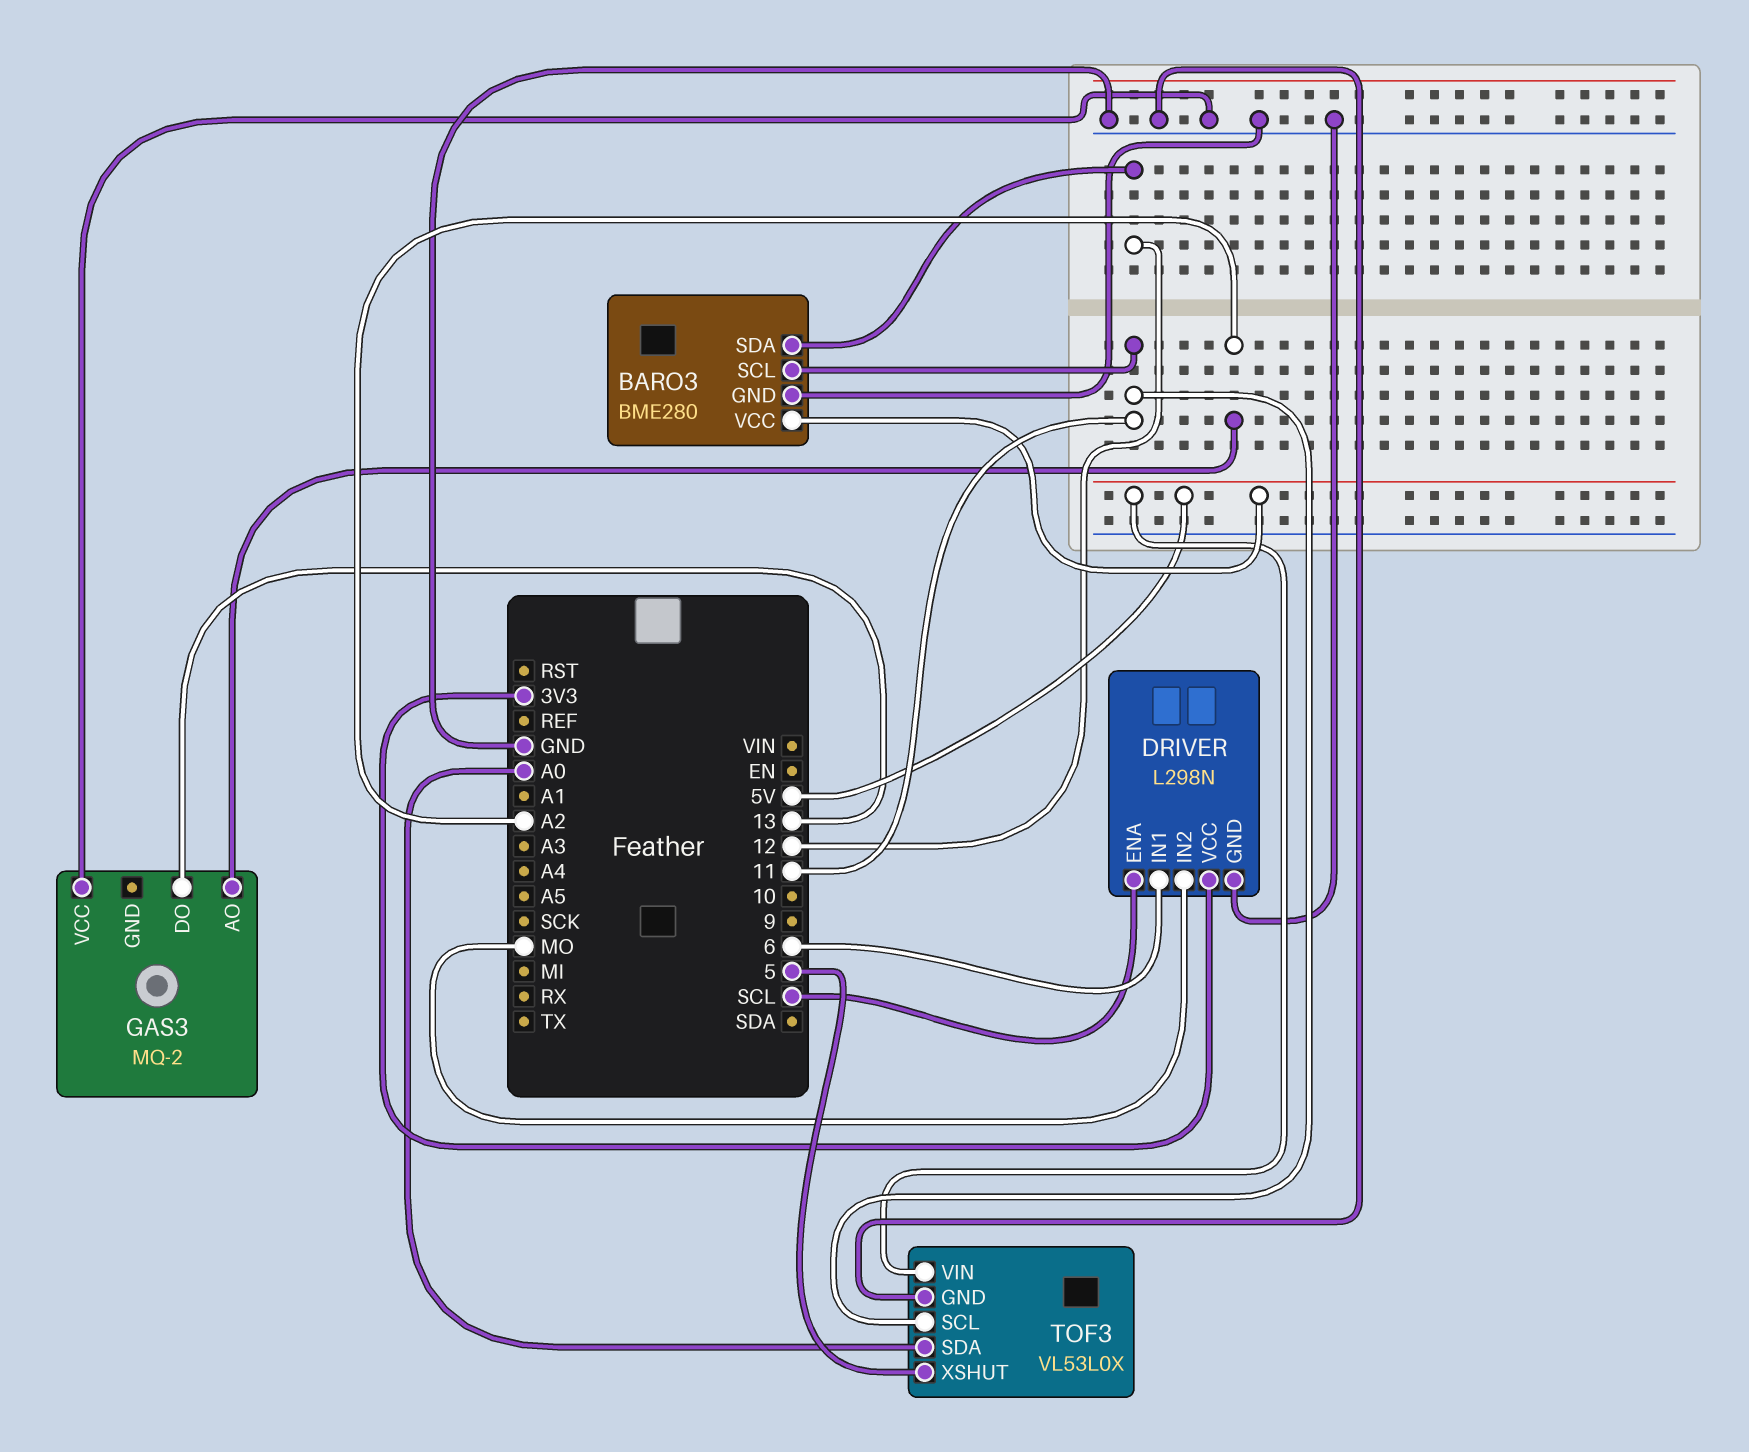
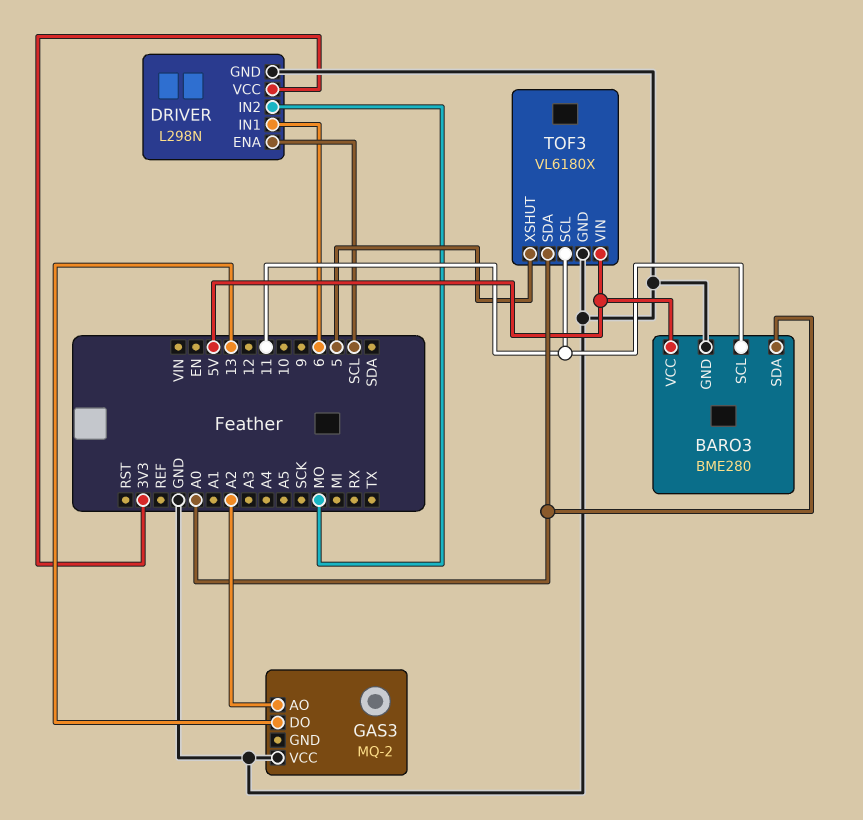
BARO3 pin SDA: 12 -> A0
TOF3: VL53L0X -> VL6180X

